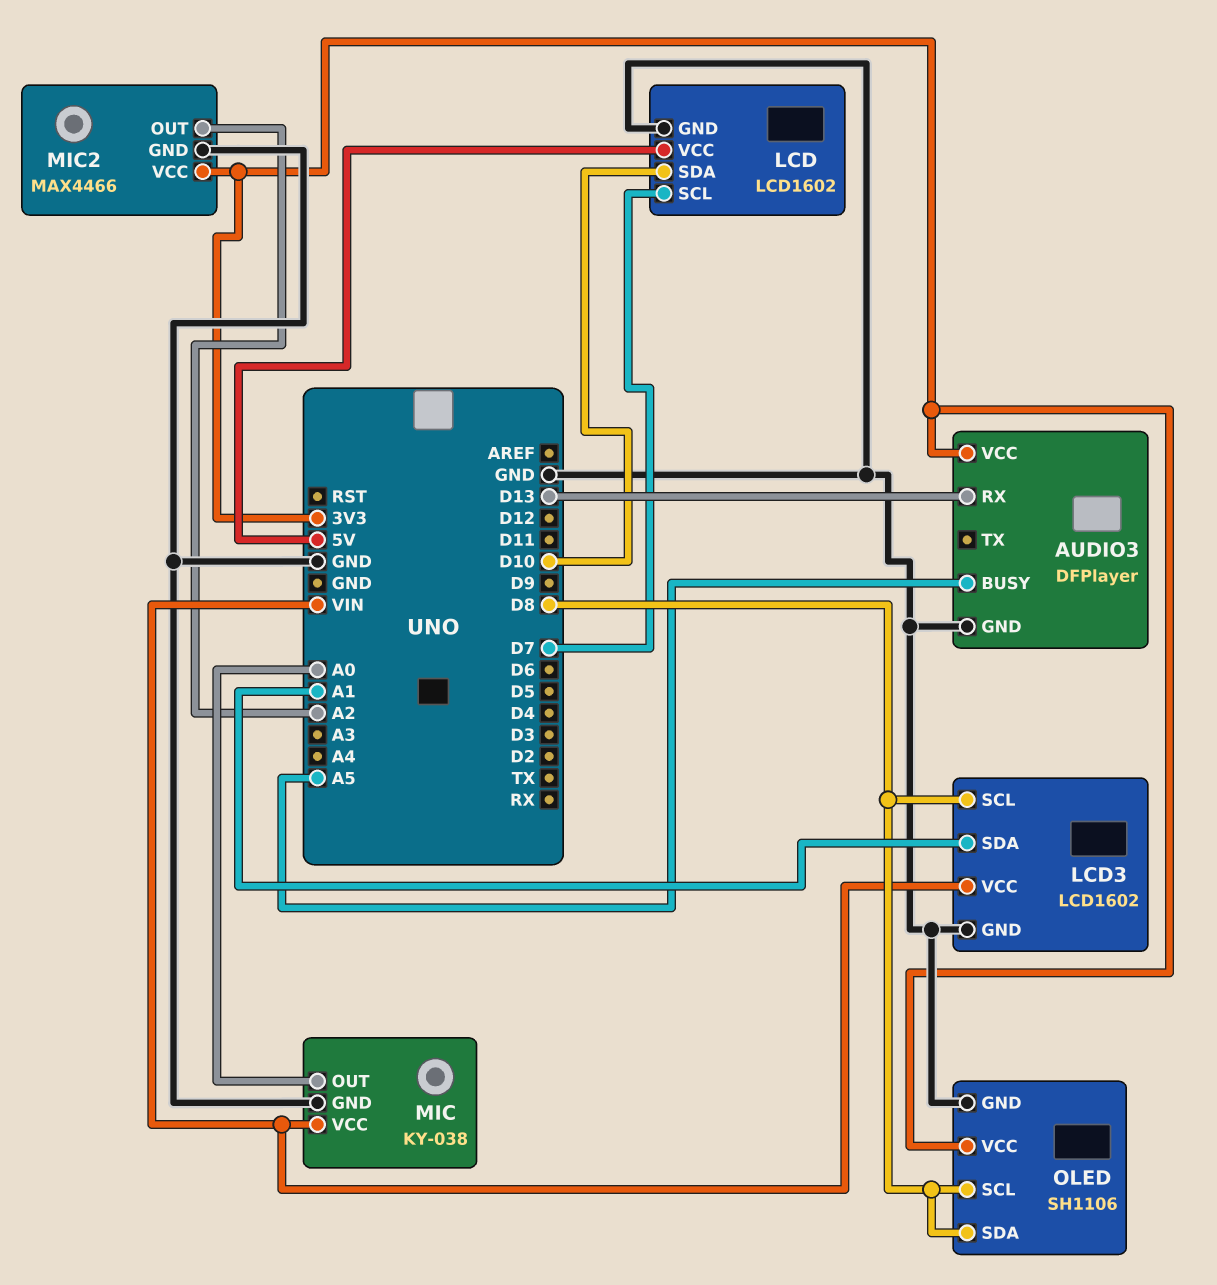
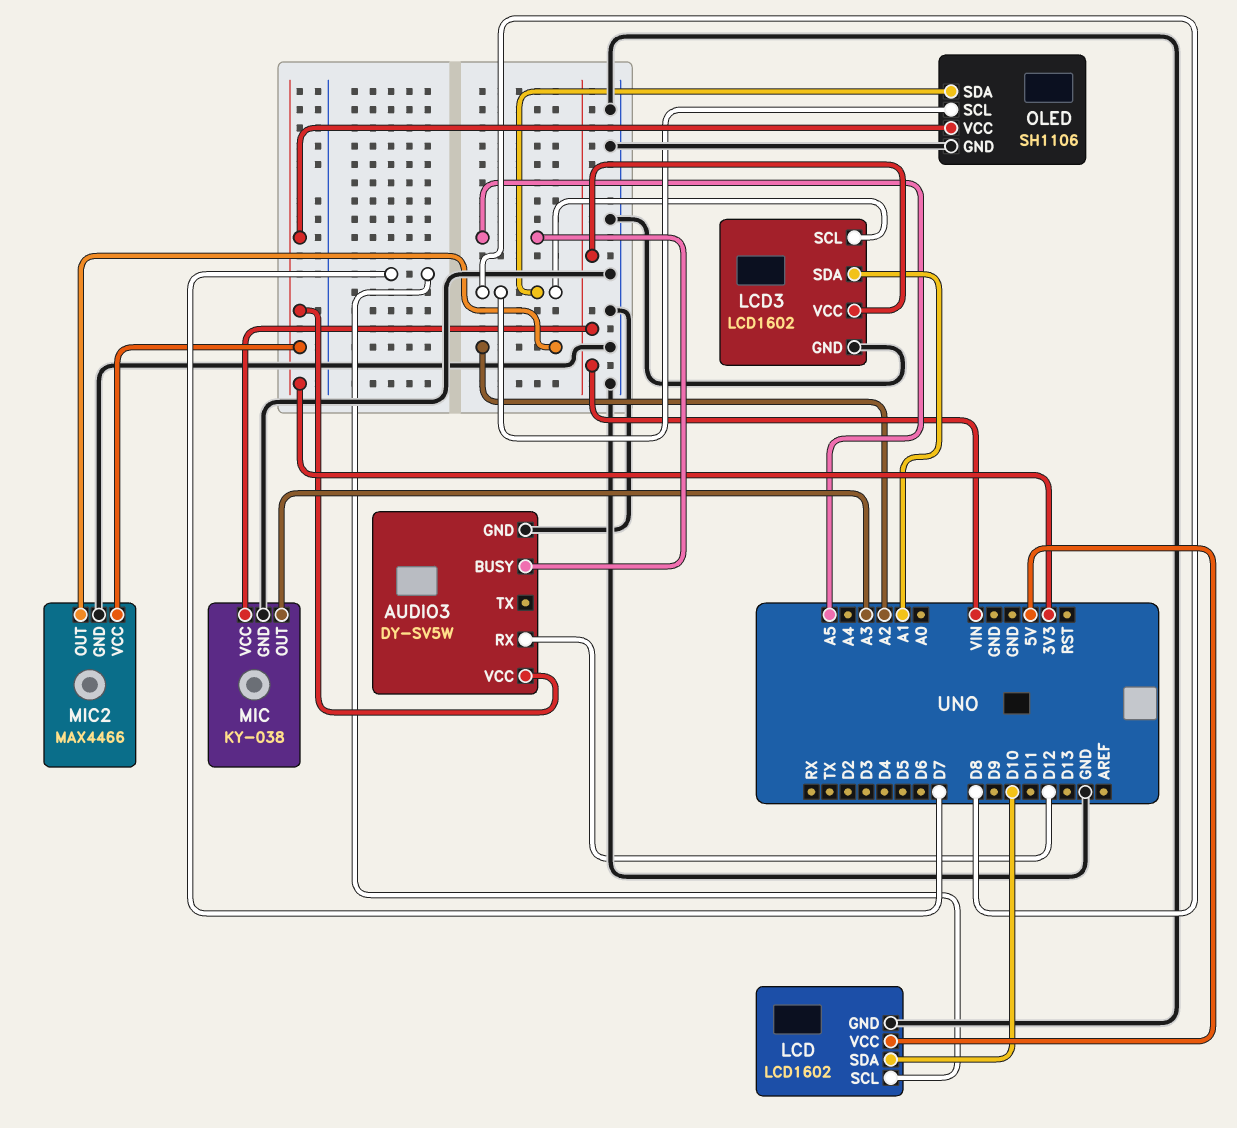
AUDIO3: DFPlayer -> DY-SV5W
AUDIO3 pin RX: D13 -> D12
MIC pin OUT: A0 -> A3

